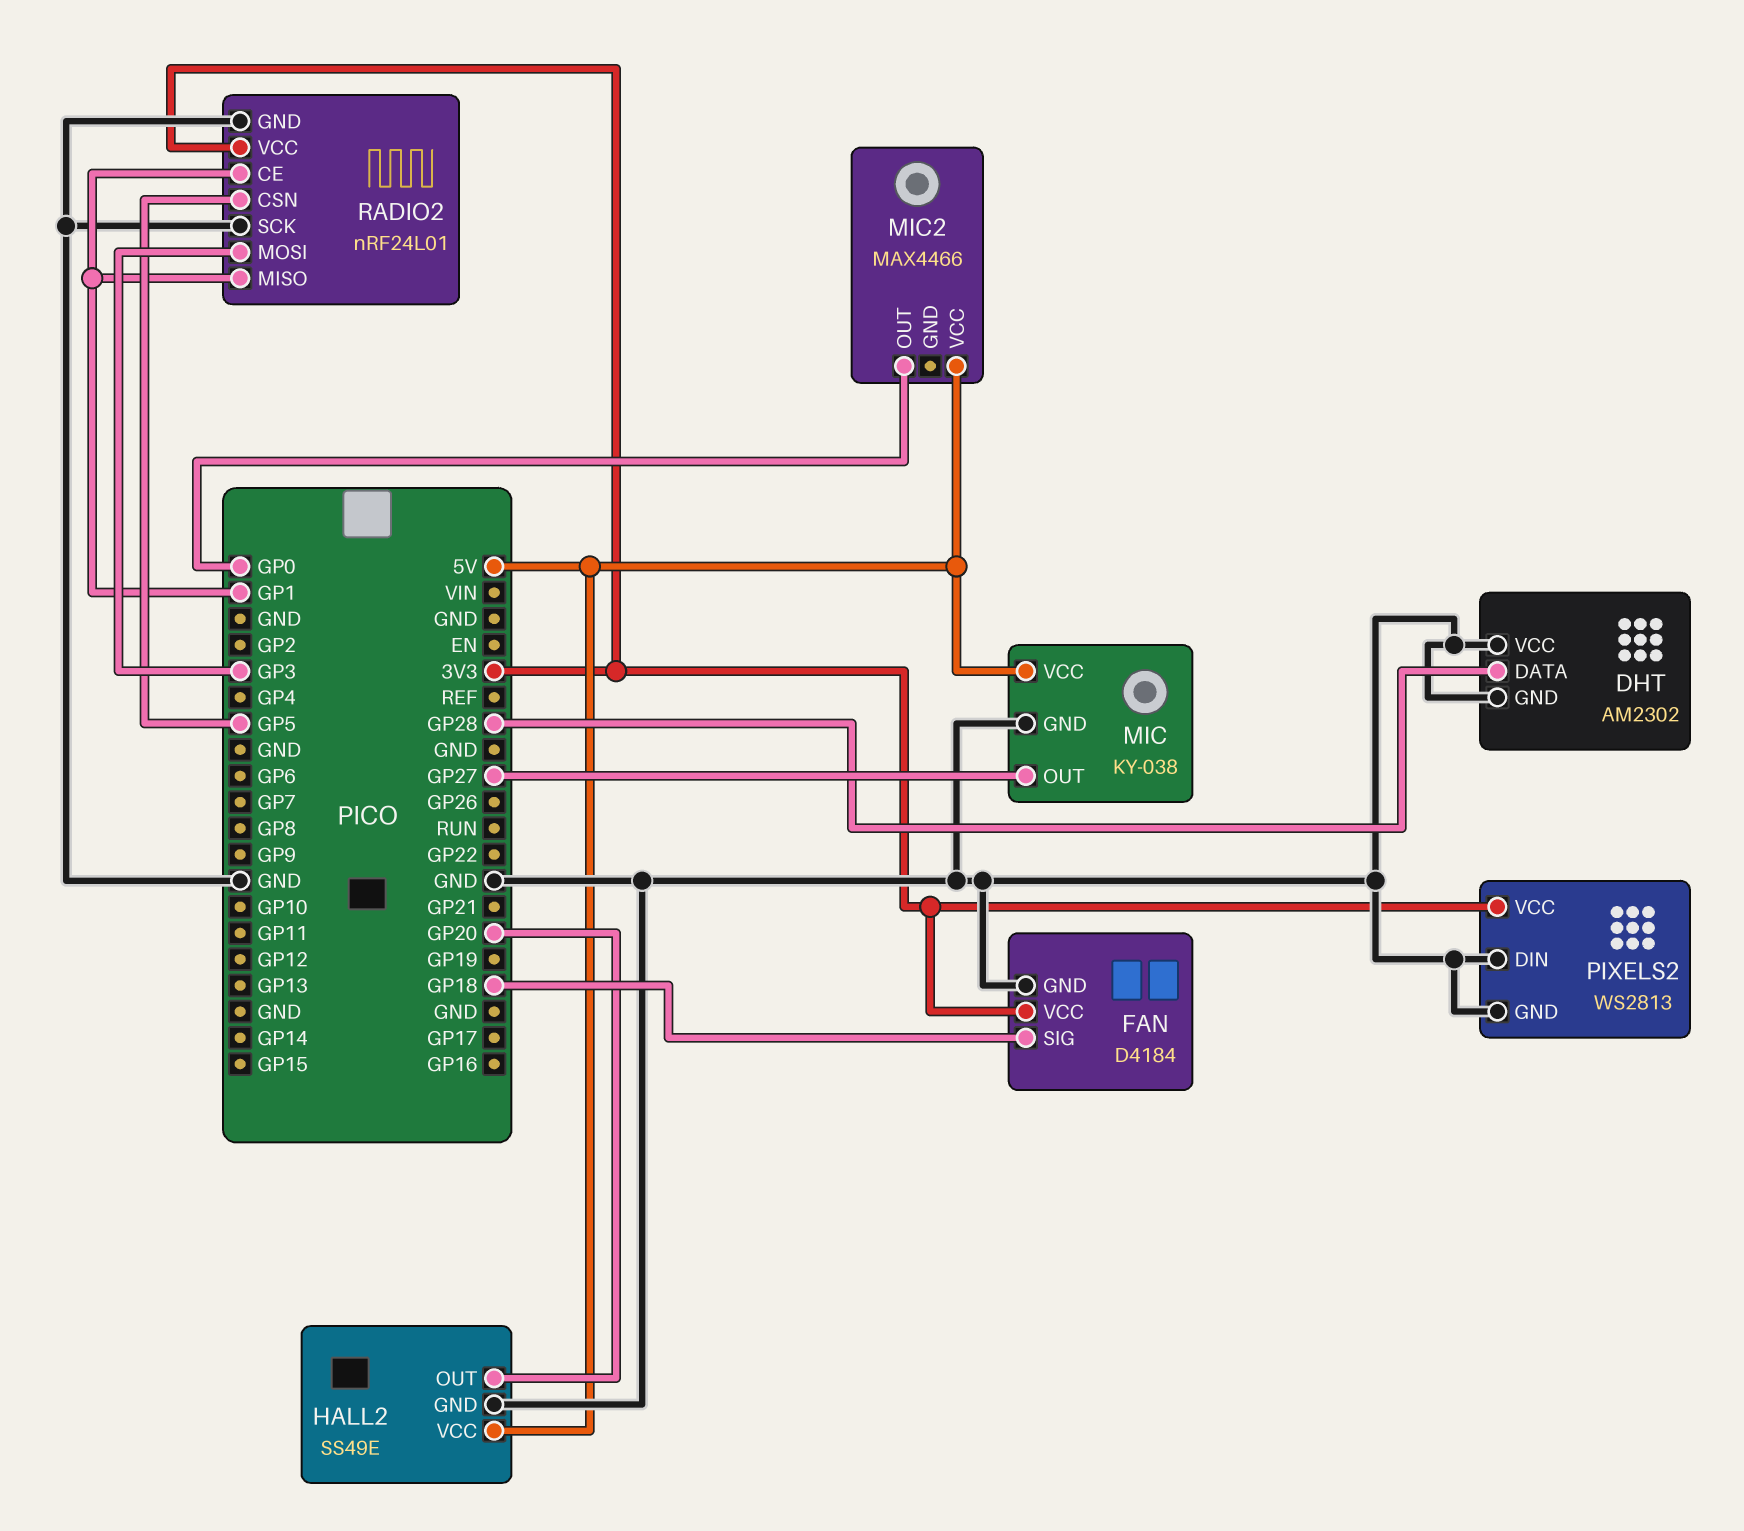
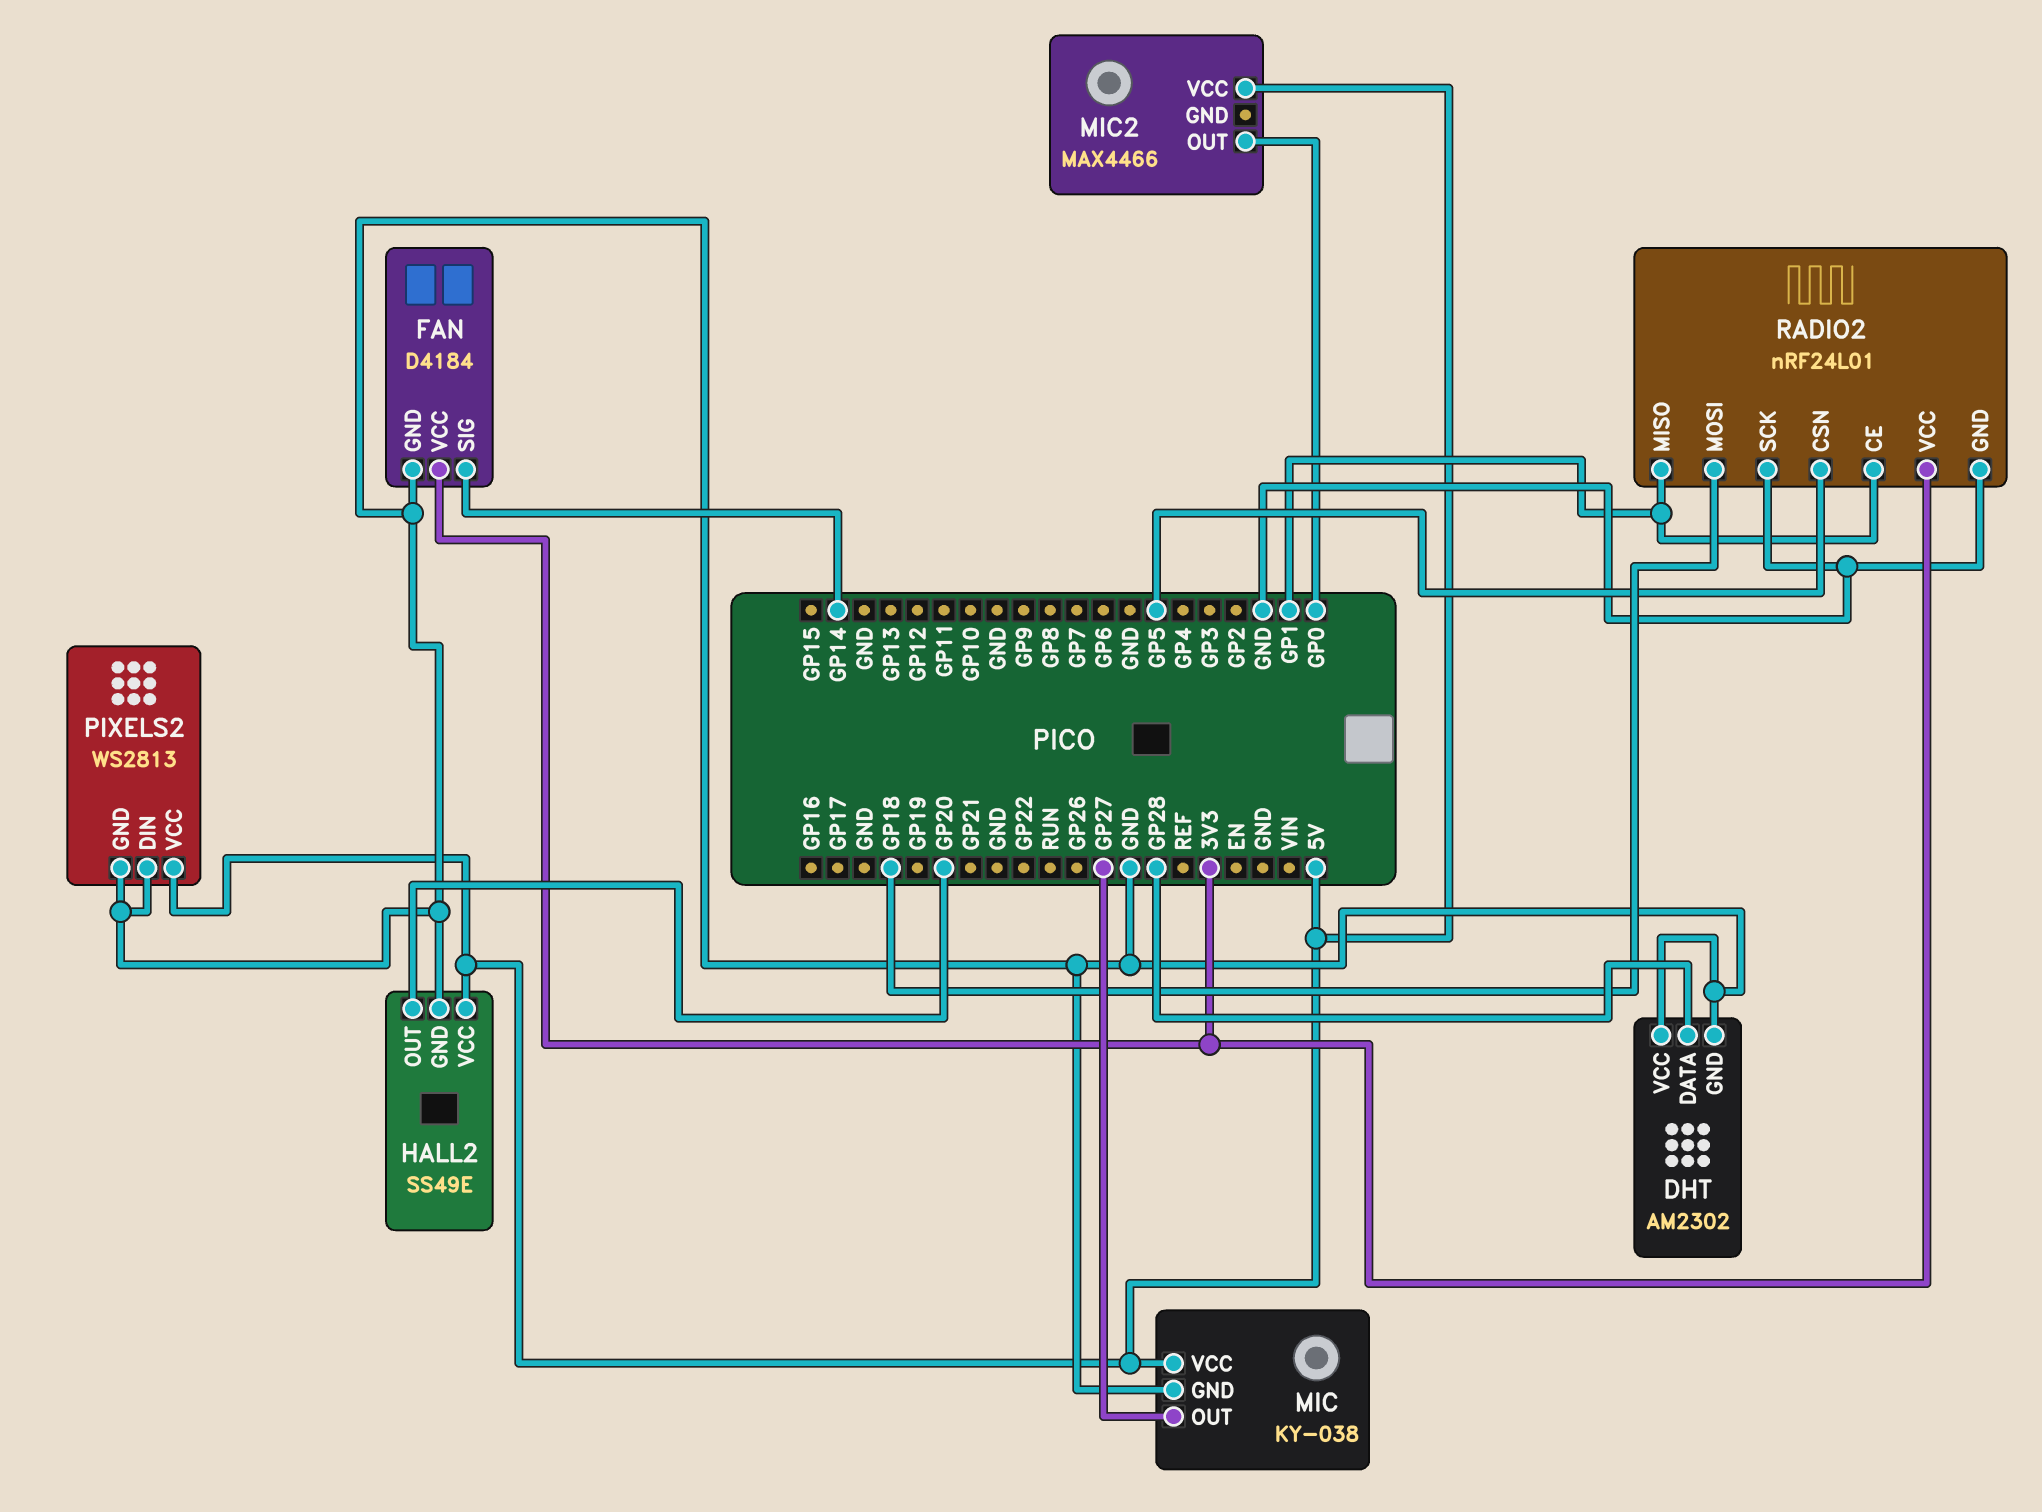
FAN pin SIG: GP18 -> GP14
PIXELS2 pin VCC: 3V3 -> 5V
RADIO2 pin MOSI: GP3 -> GP18

